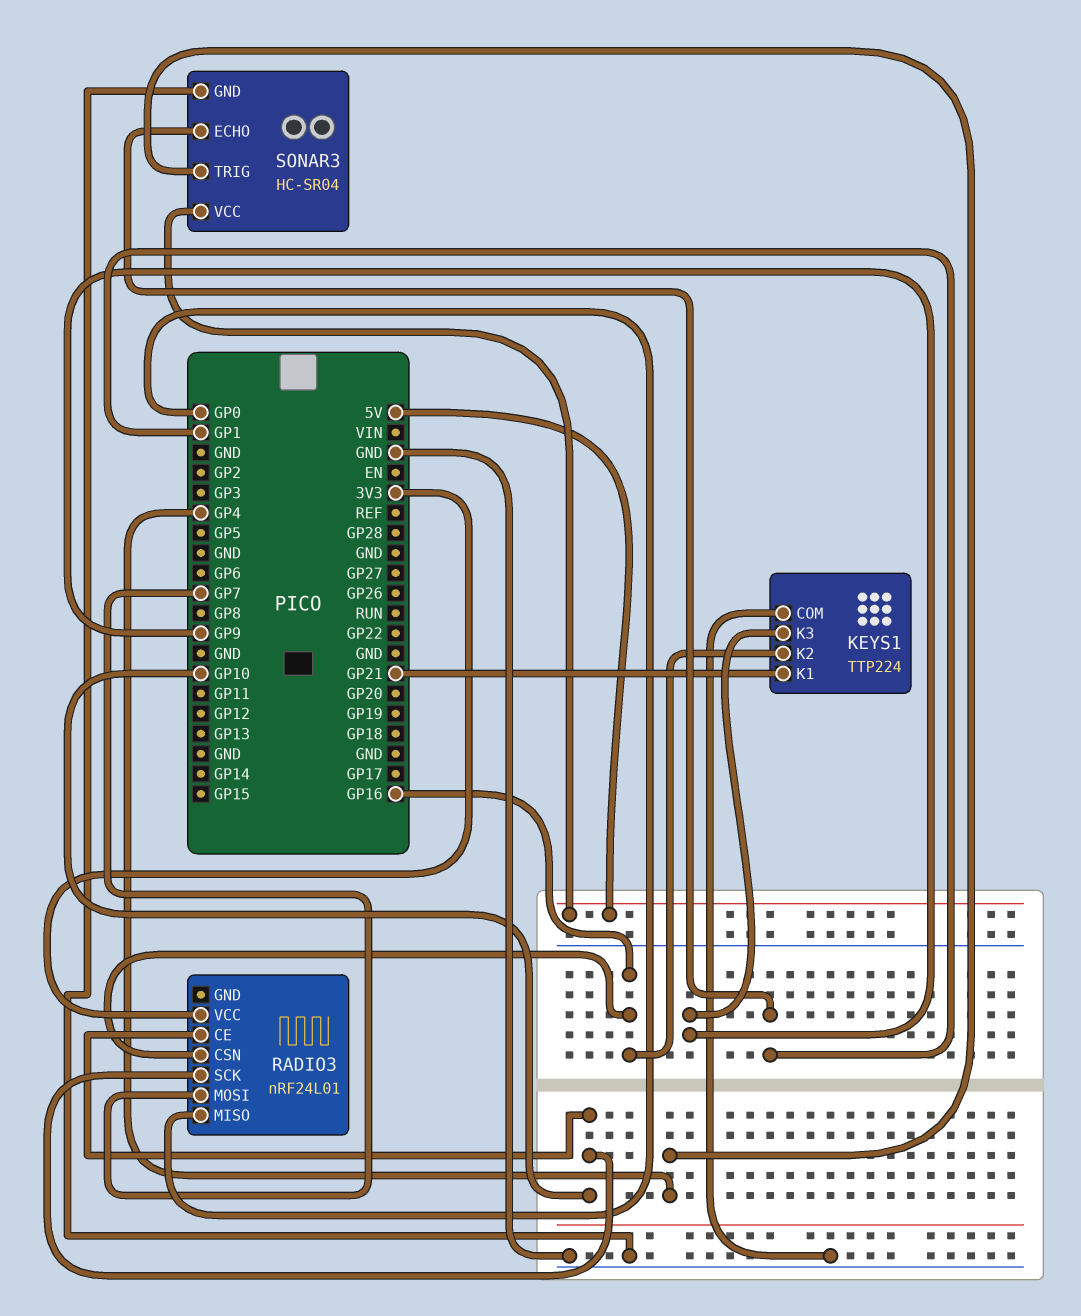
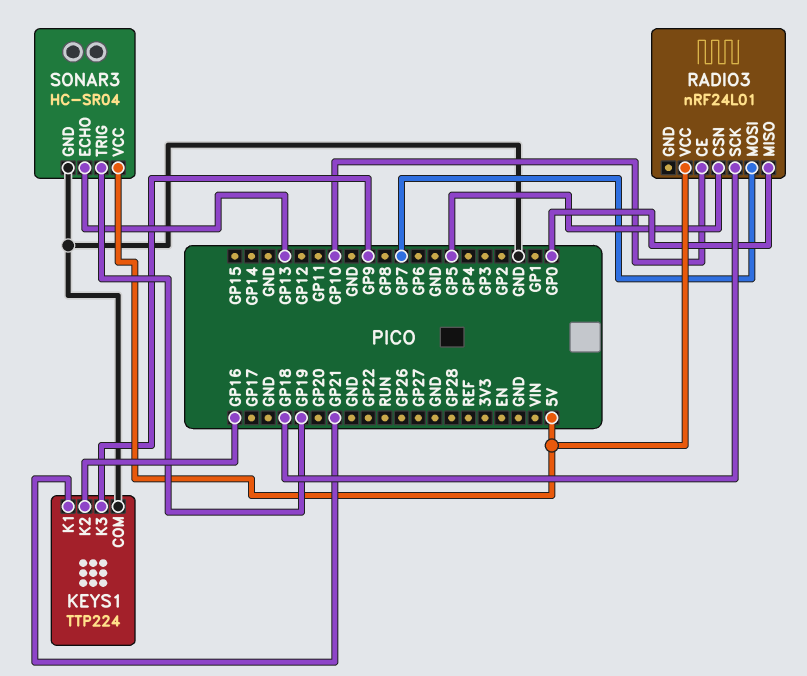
RADIO3 pin CSN: GP16 -> GP5
RADIO3 pin SCK: GP10 -> GP18
RADIO3 pin VCC: 3V3 -> 5V
SONAR3 pin ECHO: GP1 -> GP13
SONAR3 pin TRIG: GP4 -> GP19

